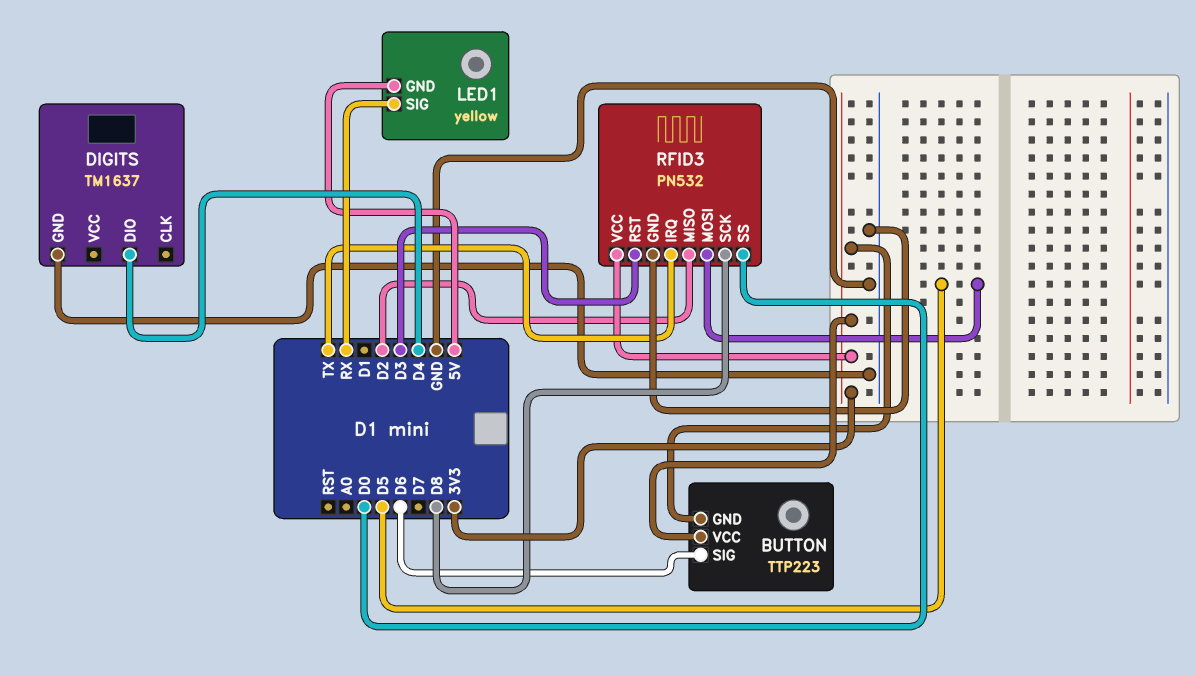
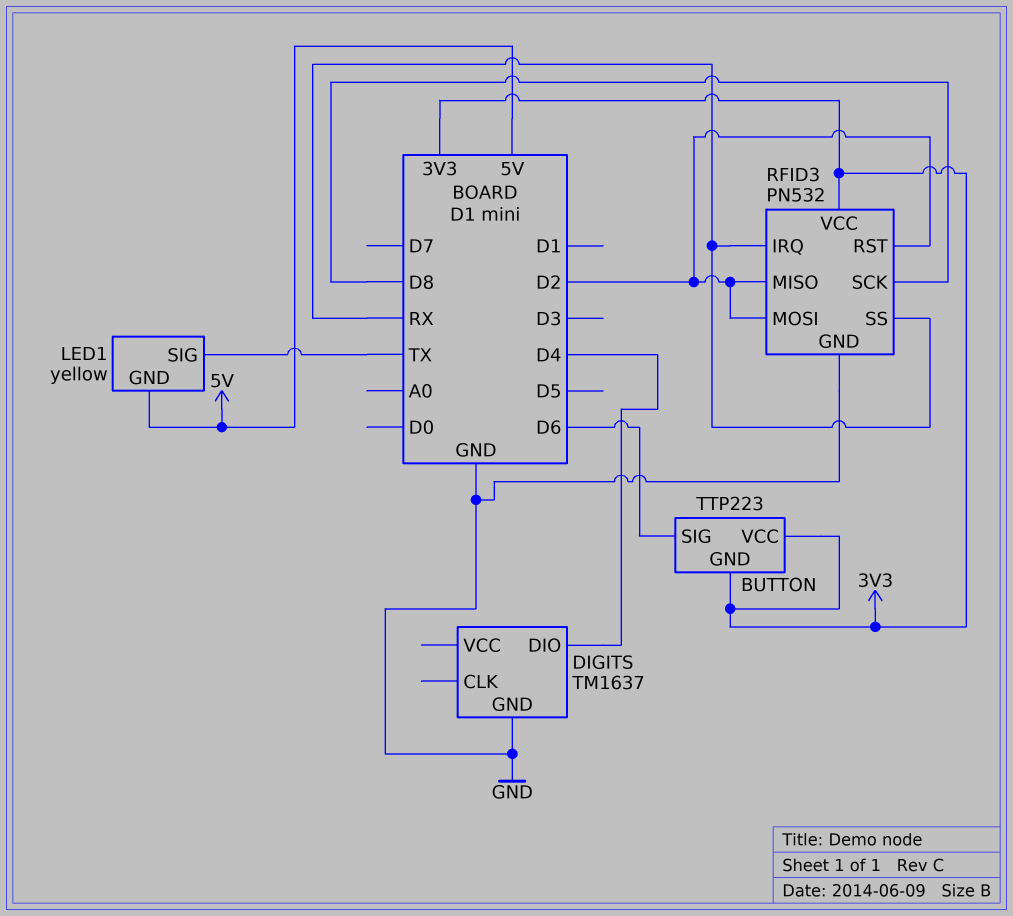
LED1 pin SIG: RX -> TX
RFID3 pin IRQ: TX -> RX
RFID3 pin MOSI: D5 -> D2
RFID3 pin RST: D3 -> D2
RFID3 pin SS: D0 -> RX

